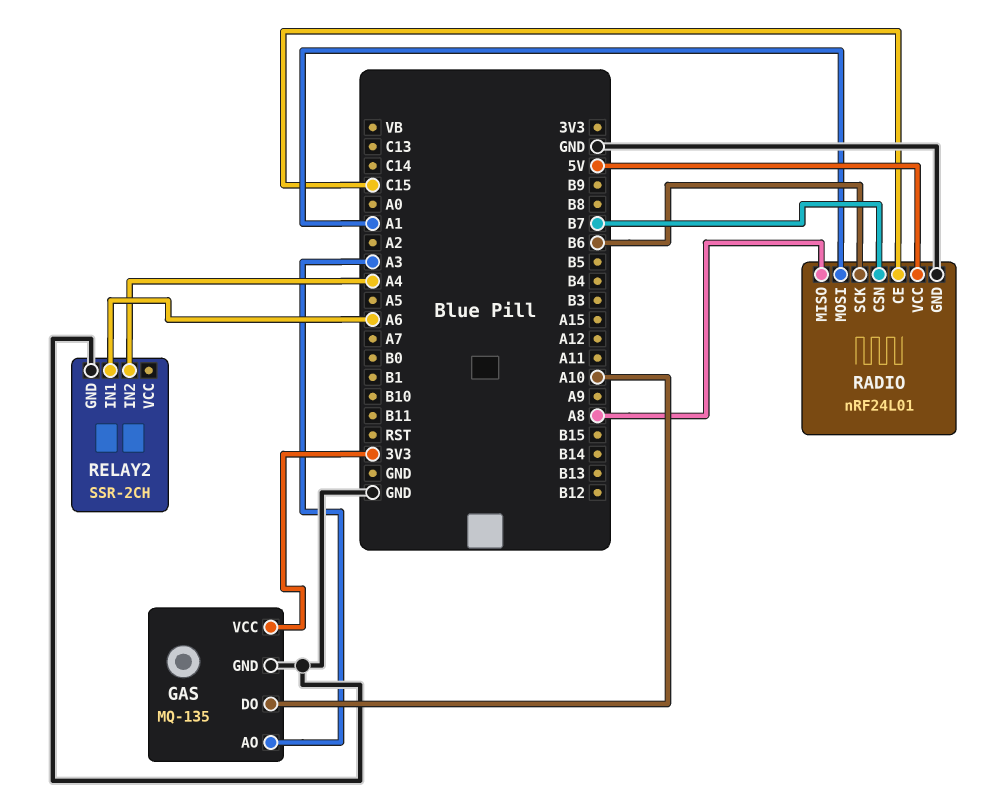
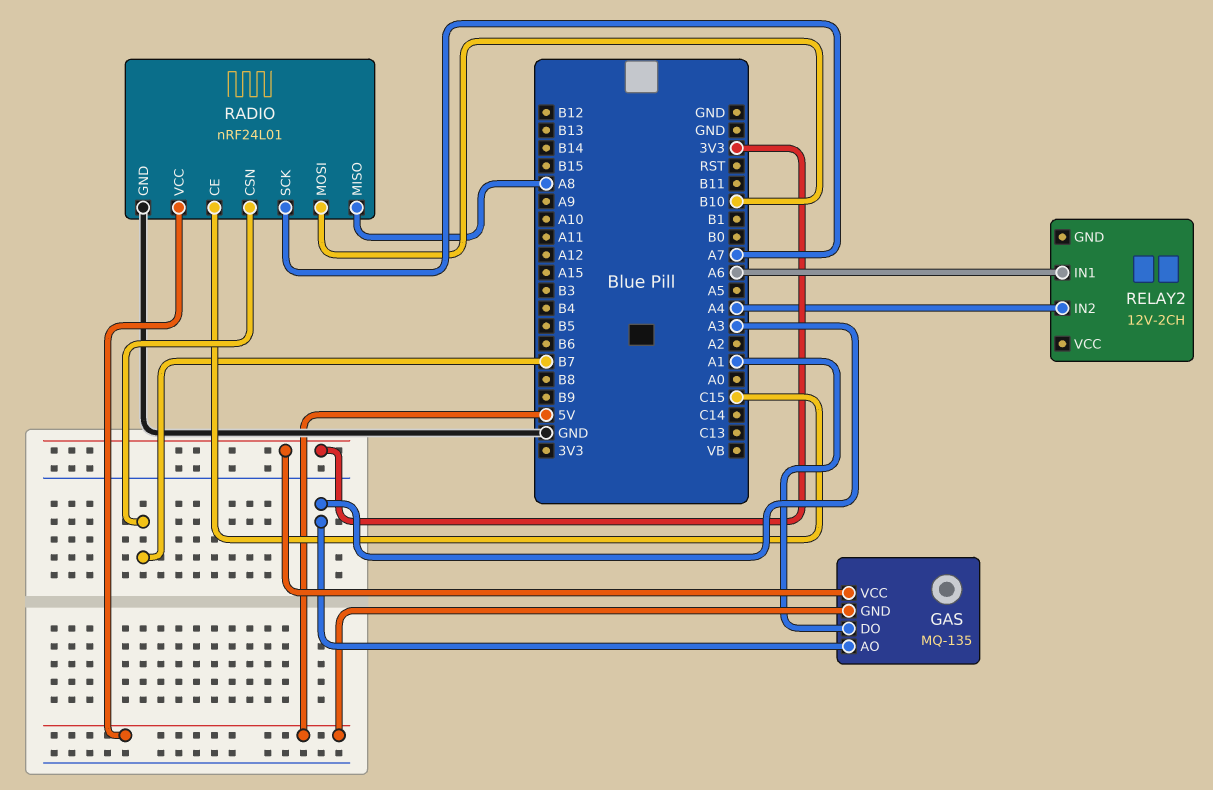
GAS pin DO: A10 -> A1
GAS pin GND: GND -> 5V
RADIO pin MOSI: A1 -> B10
RADIO pin SCK: B6 -> A7
RELAY2: SSR-2CH -> 12V-2CH
RELAY2 pin GND: GND -> none

